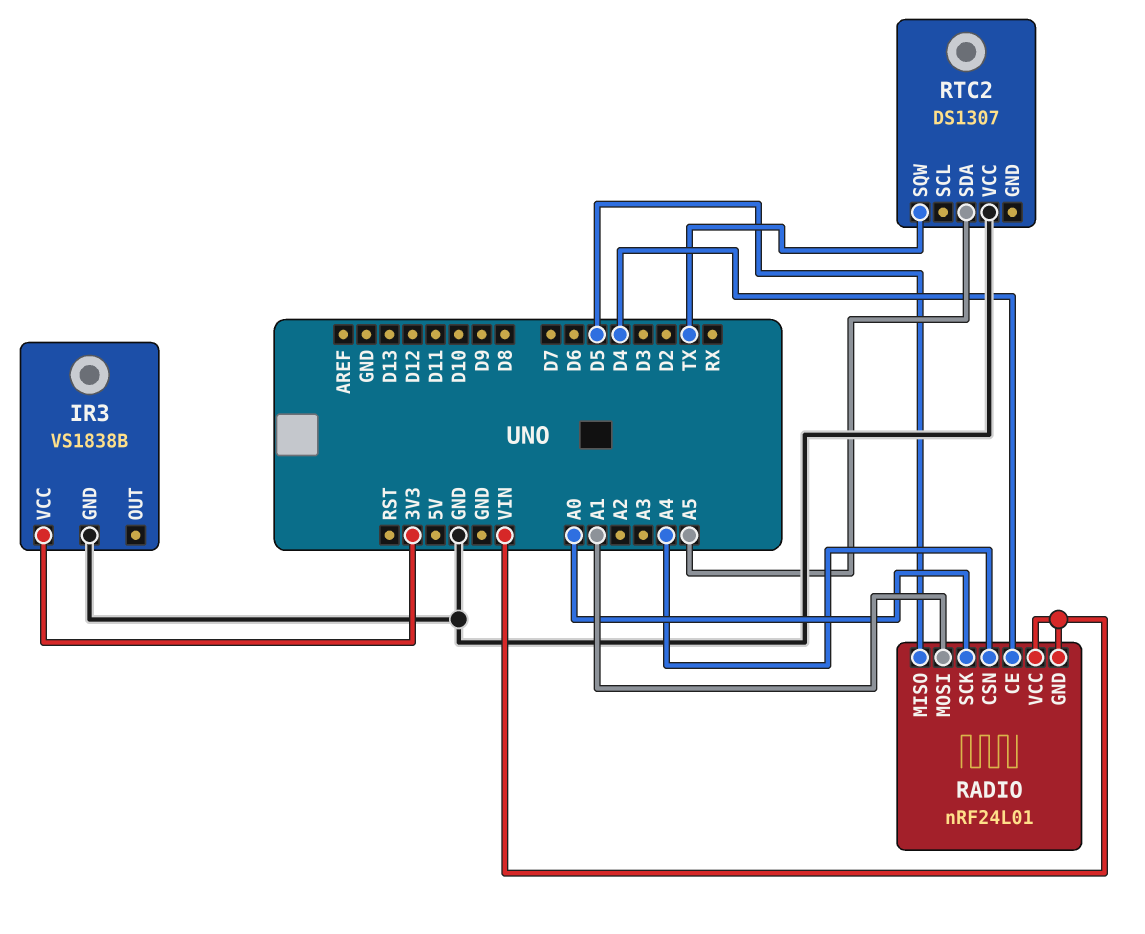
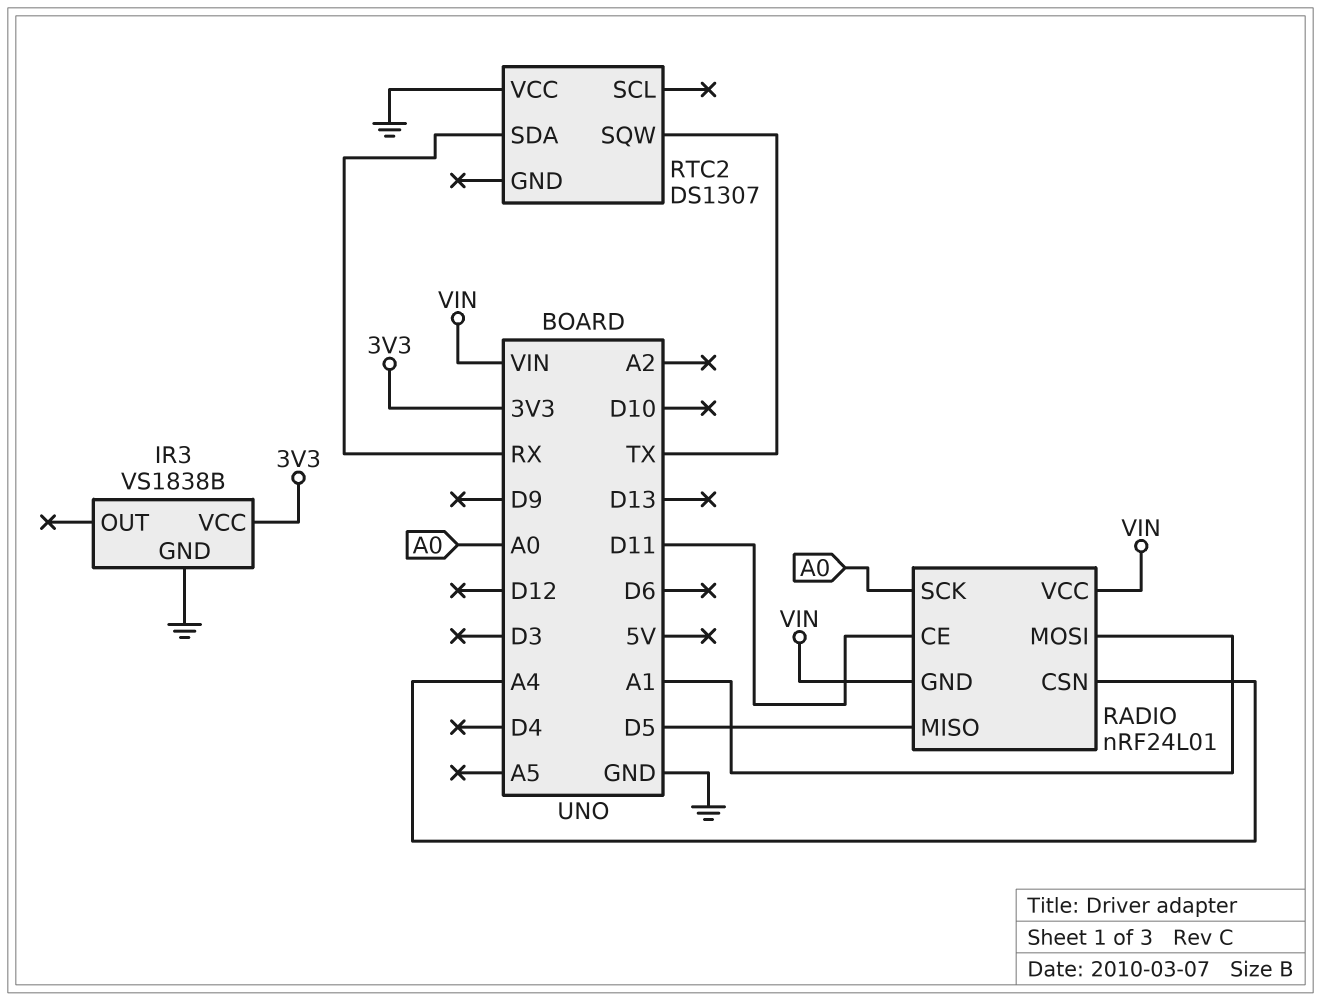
RADIO pin CE: D4 -> D11
RTC2 pin SDA: A5 -> RX

